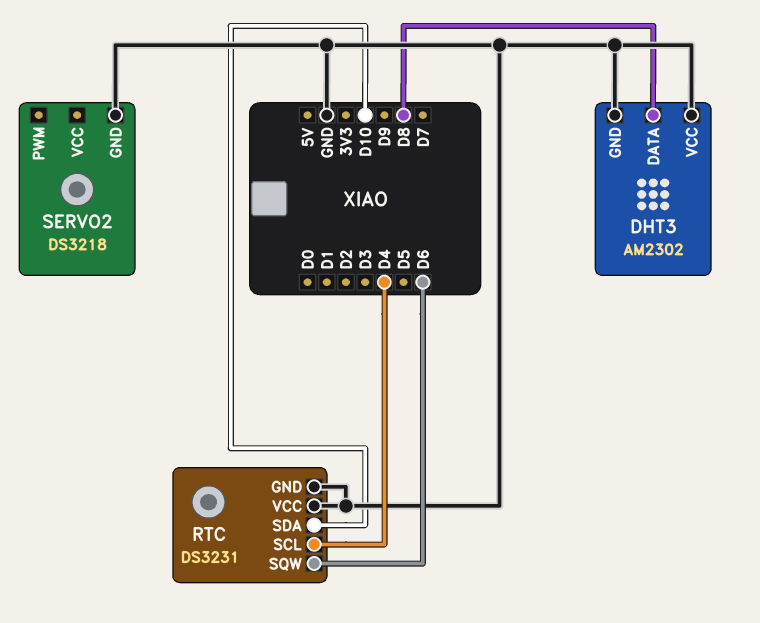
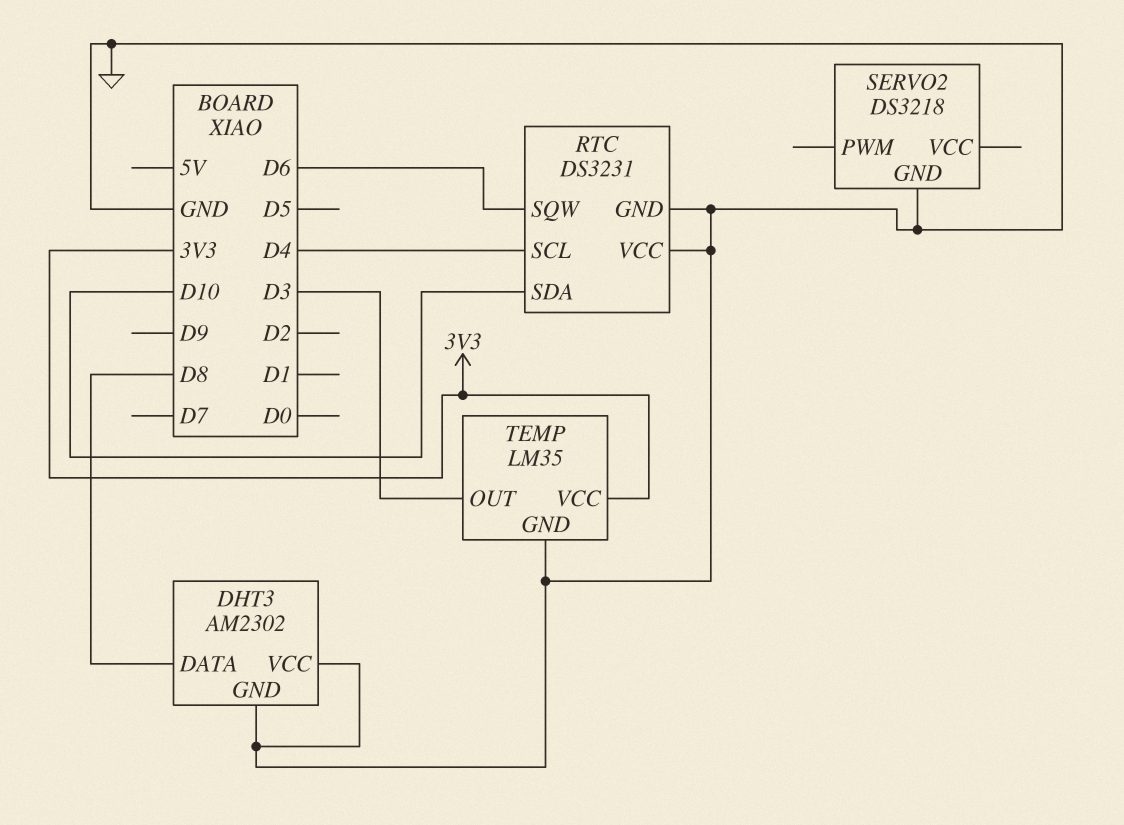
TEMP: none -> LM35
TEMP pin GND: none -> GND
TEMP pin OUT: none -> D3
TEMP pin VCC: none -> 3V3

